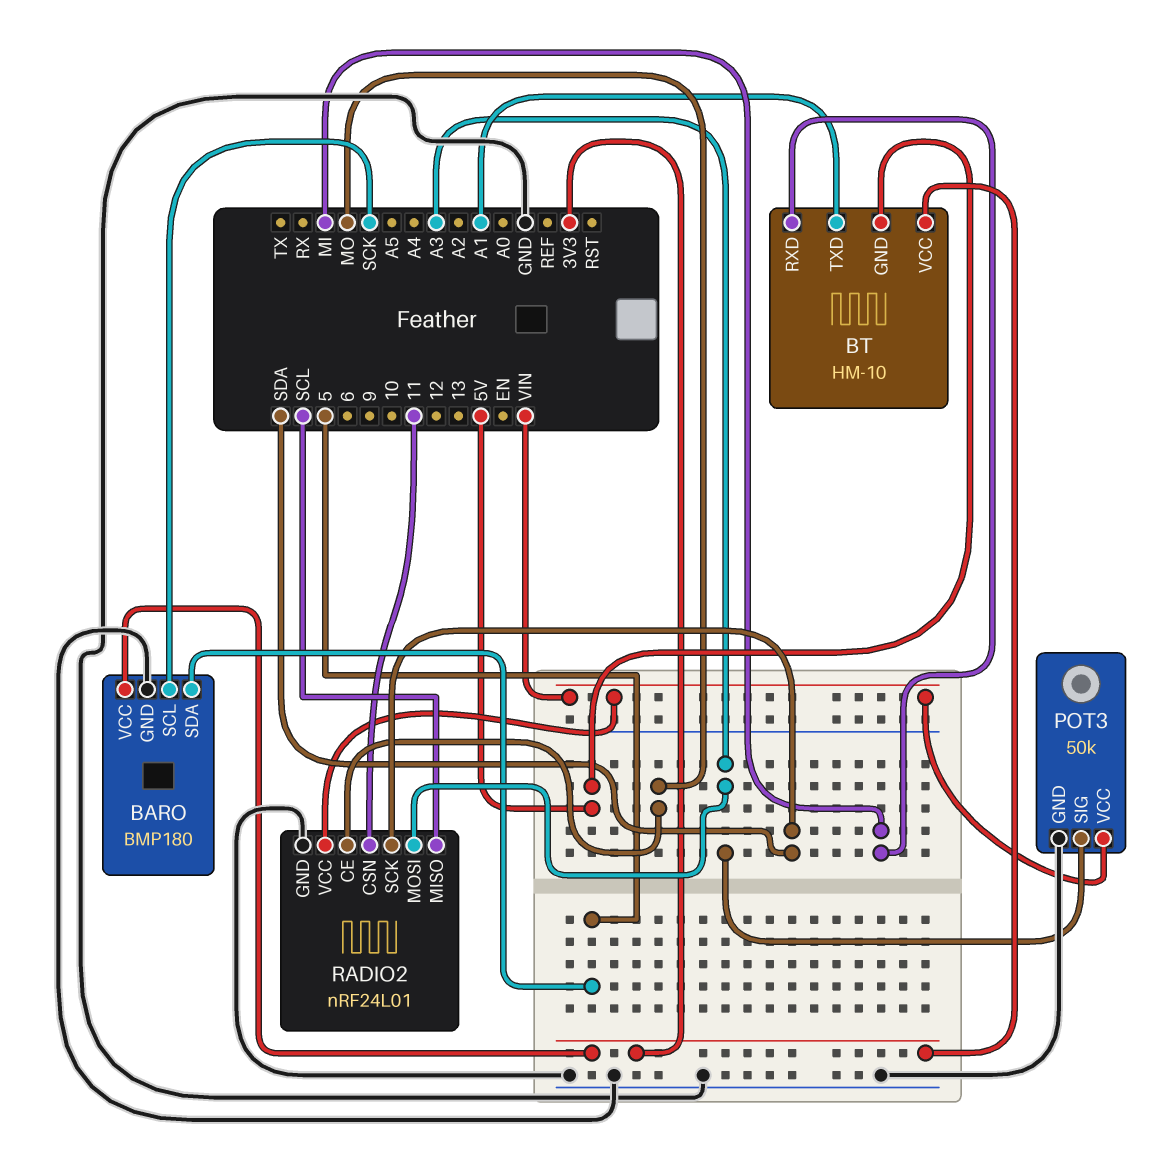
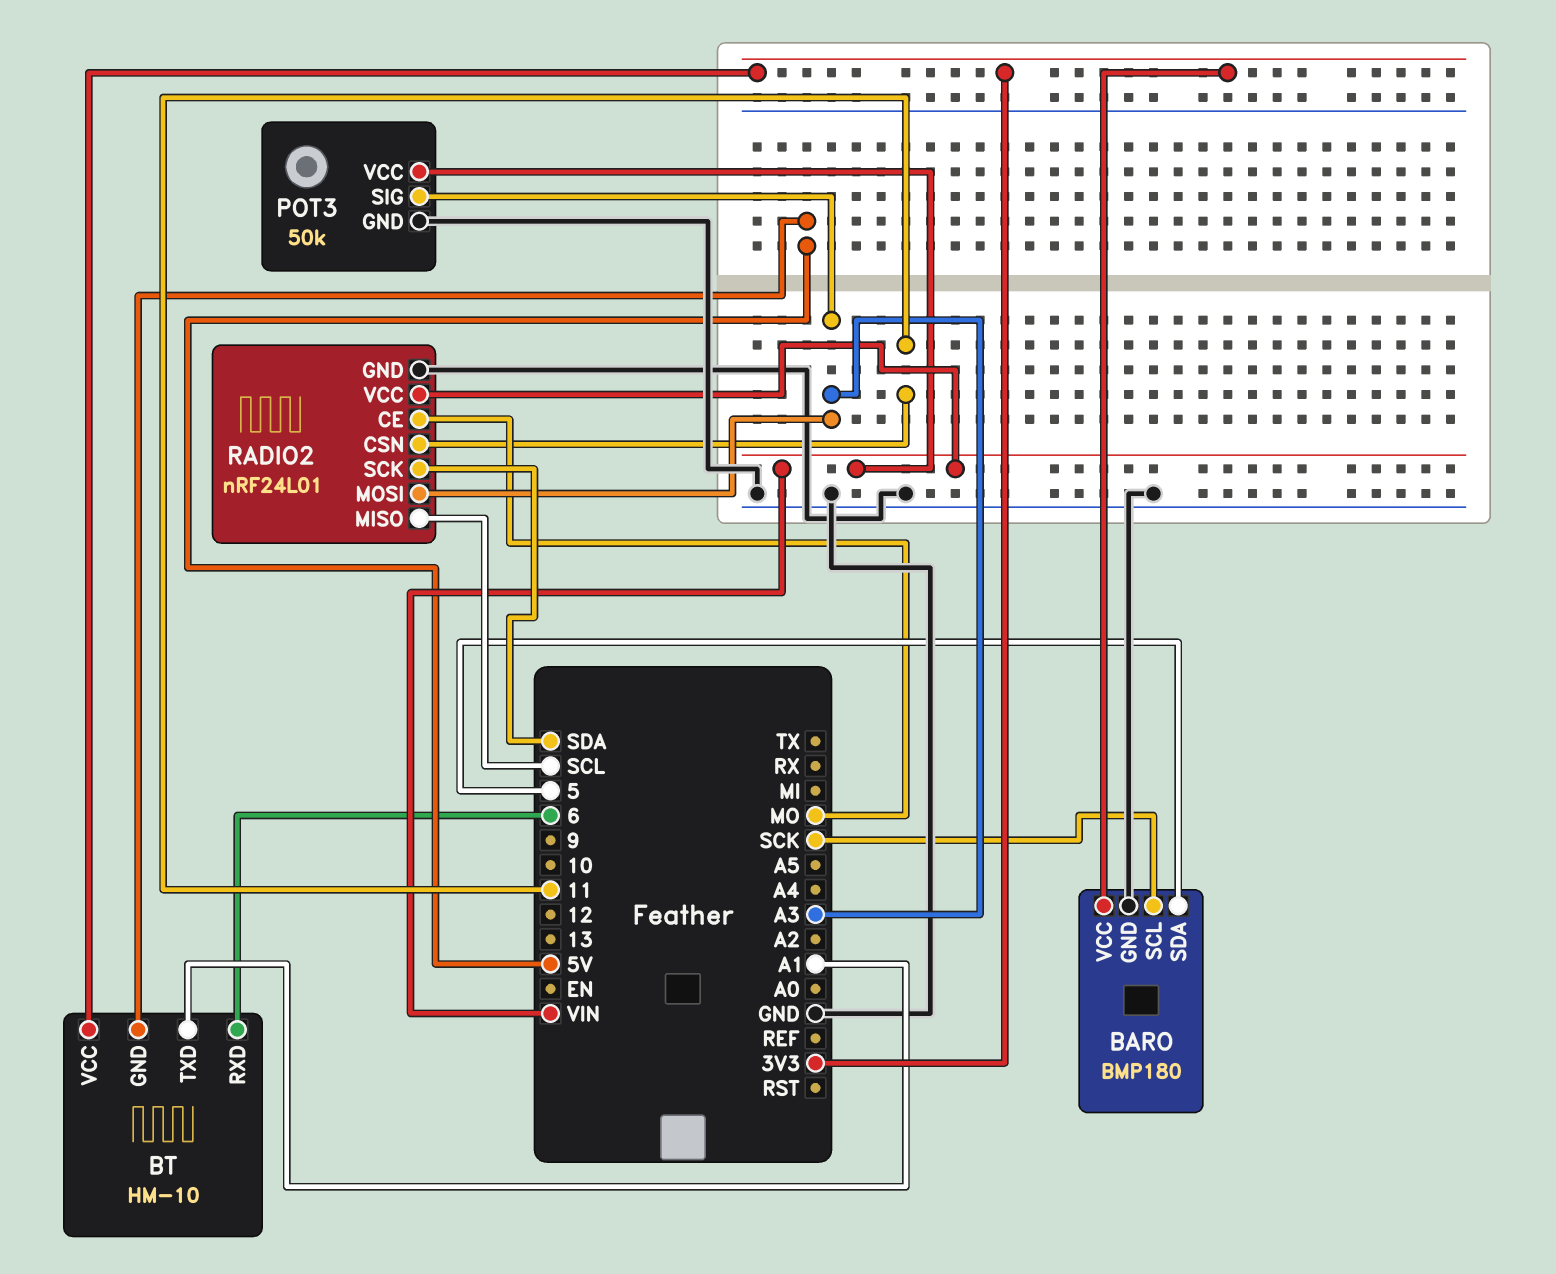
BT pin RXD: MI -> 6

